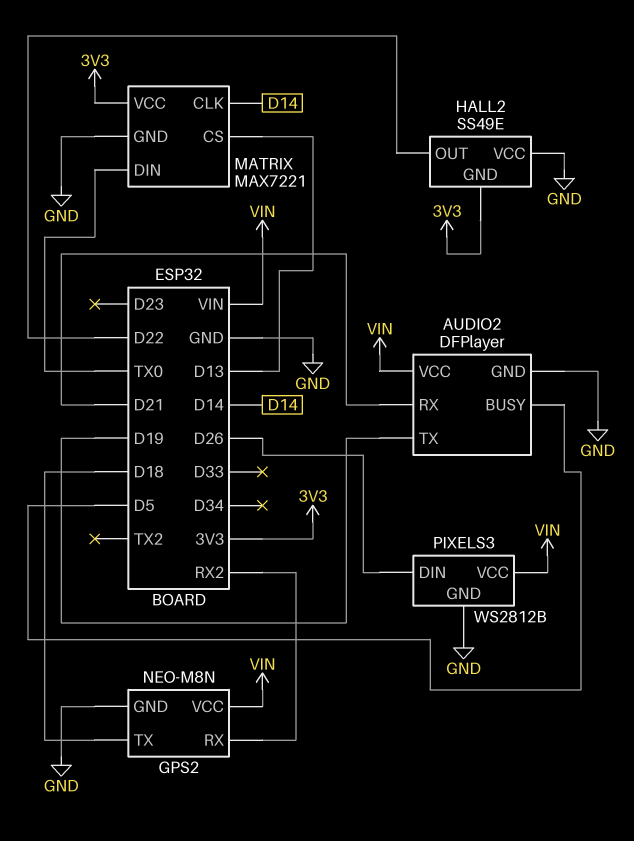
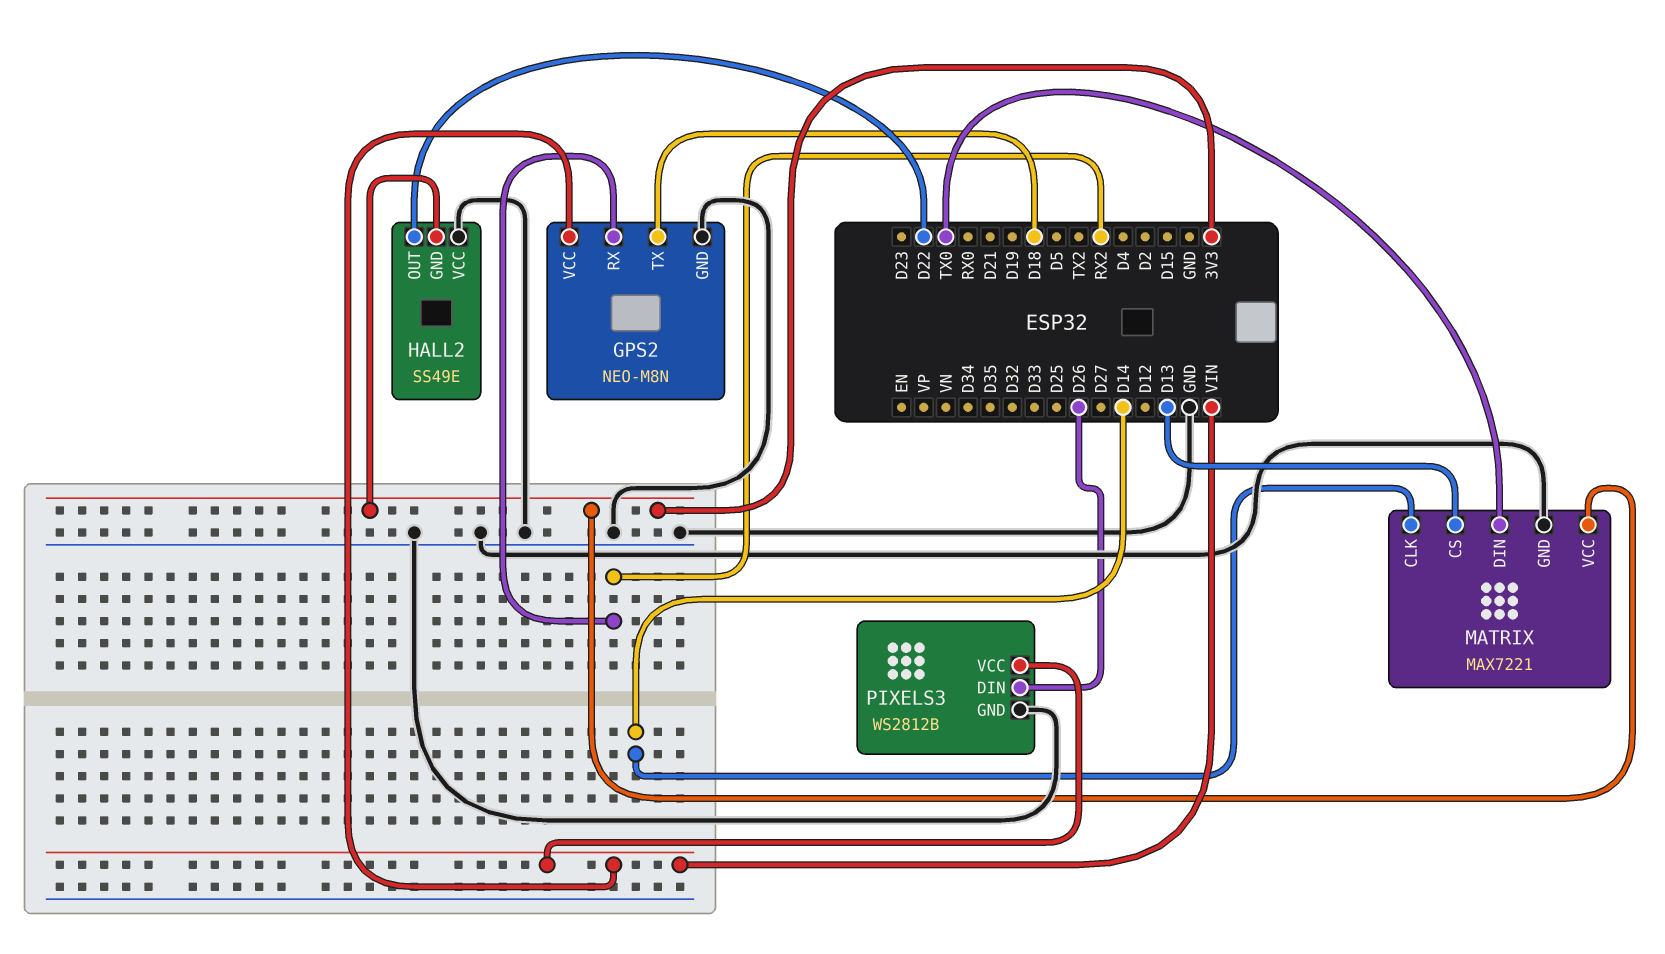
AUDIO2: DFPlayer -> none
AUDIO2 pin BUSY: D5 -> none
AUDIO2 pin GND: GND -> none
AUDIO2 pin RX: D21 -> none
AUDIO2 pin TX: D19 -> none
AUDIO2 pin VCC: VIN -> none

